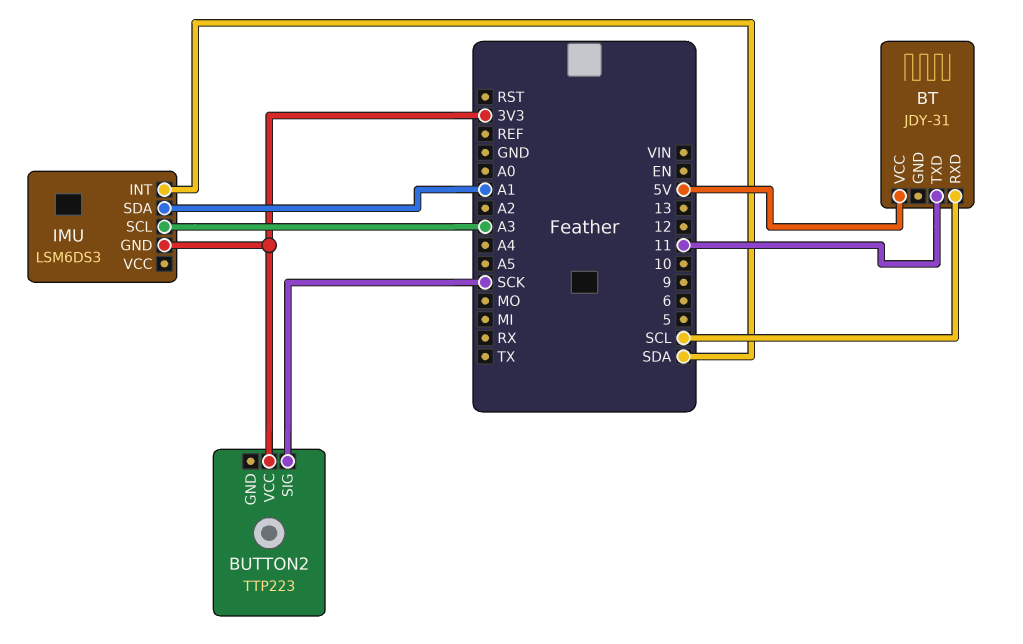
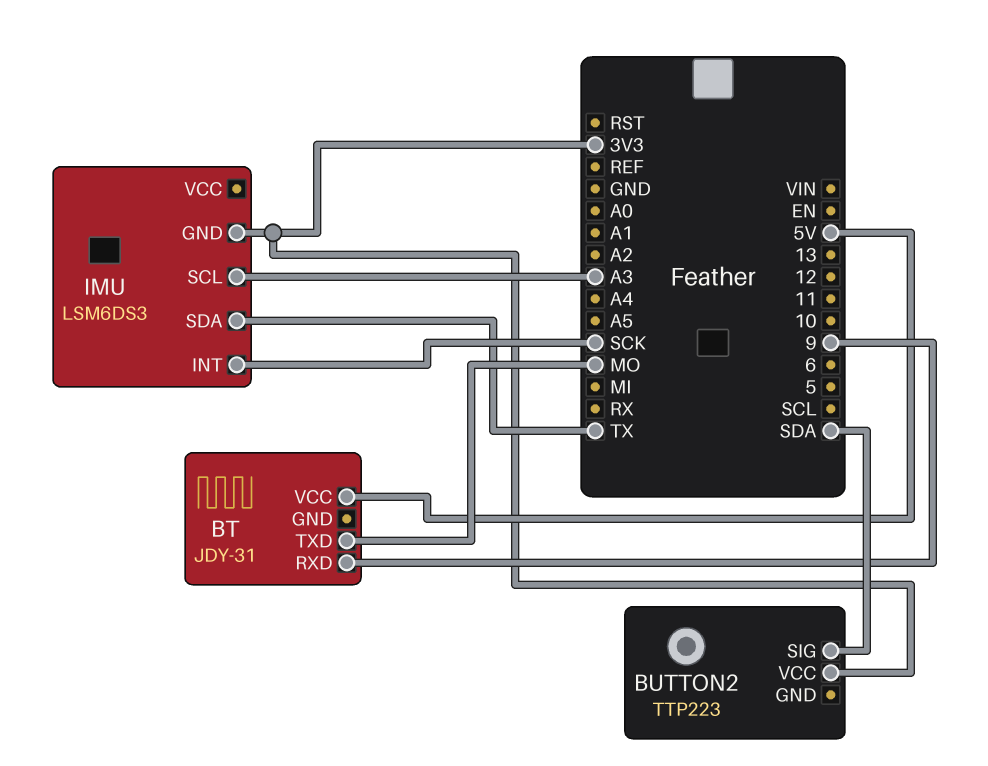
BT pin RXD: SCL -> 9
BT pin TXD: 11 -> MO
BUTTON2 pin SIG: SCK -> SDA
IMU pin INT: SDA -> SCK
IMU pin SDA: A1 -> TX

